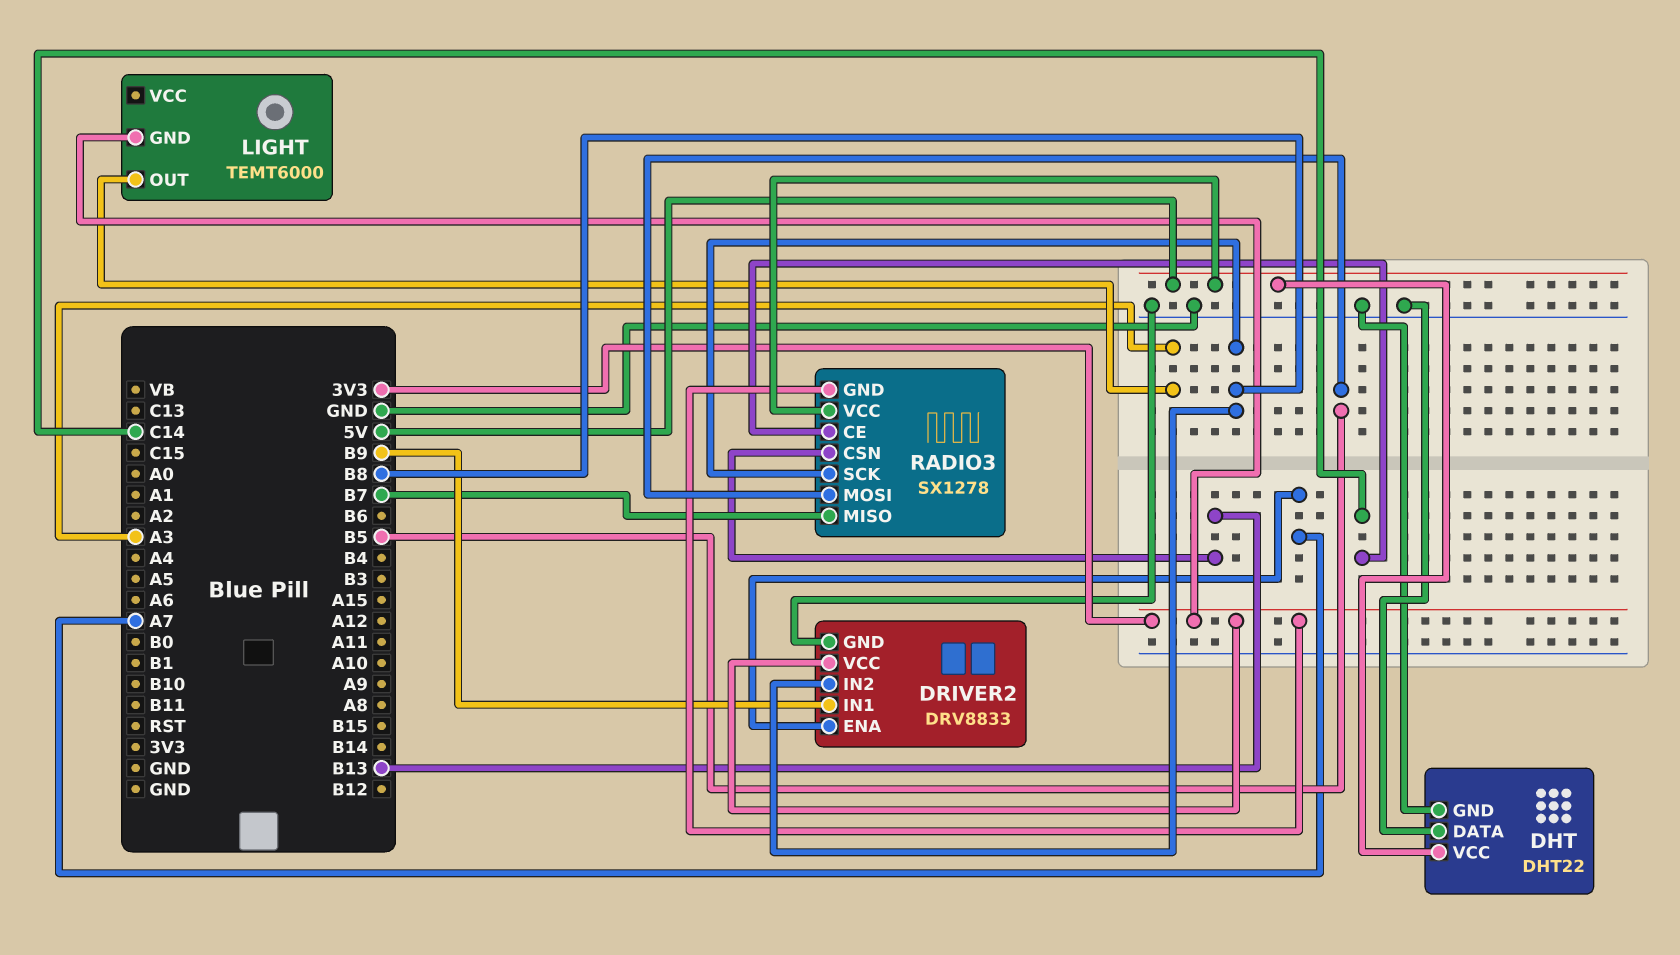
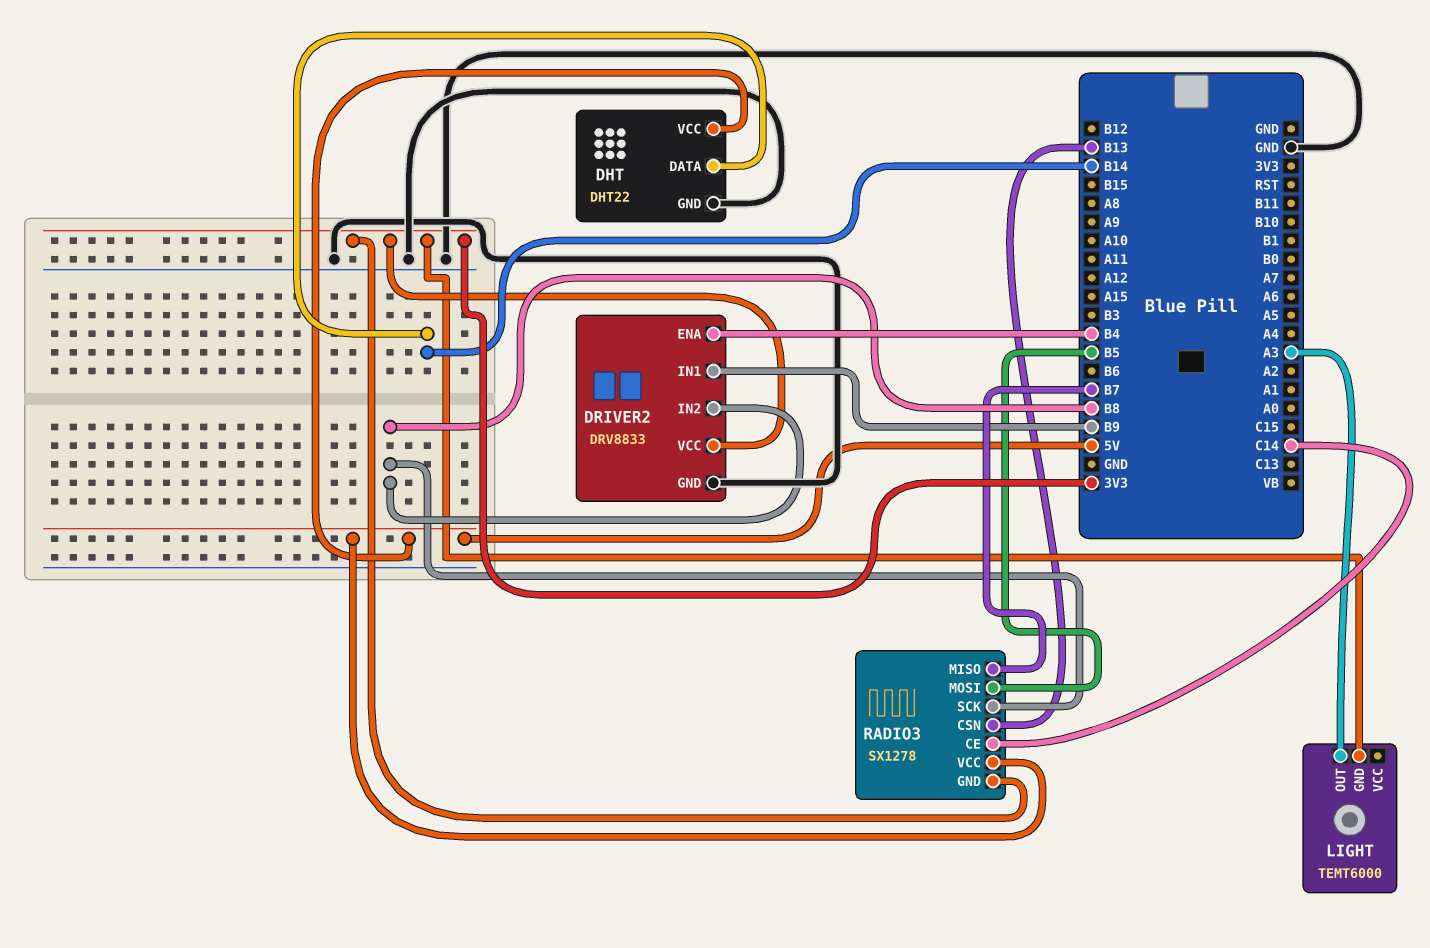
DHT pin DATA: GND -> B14
DRIVER2 pin ENA: A7 -> B4

